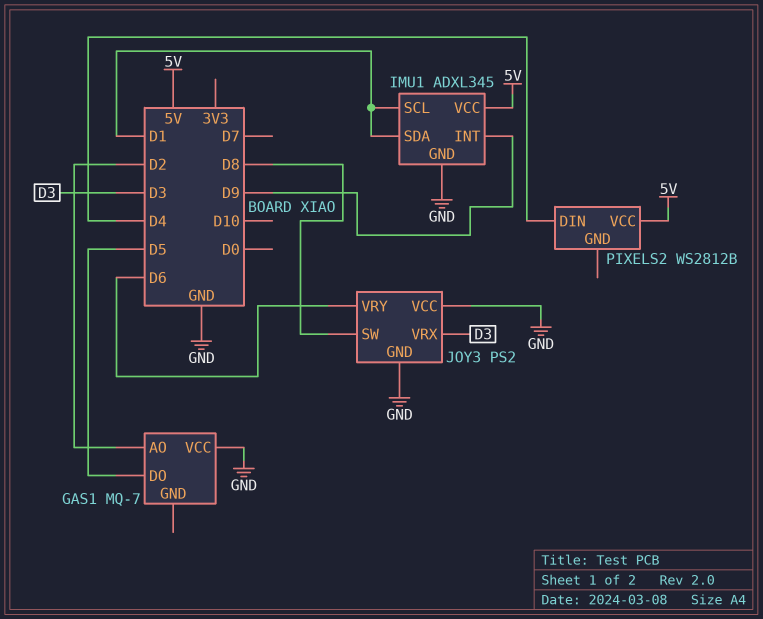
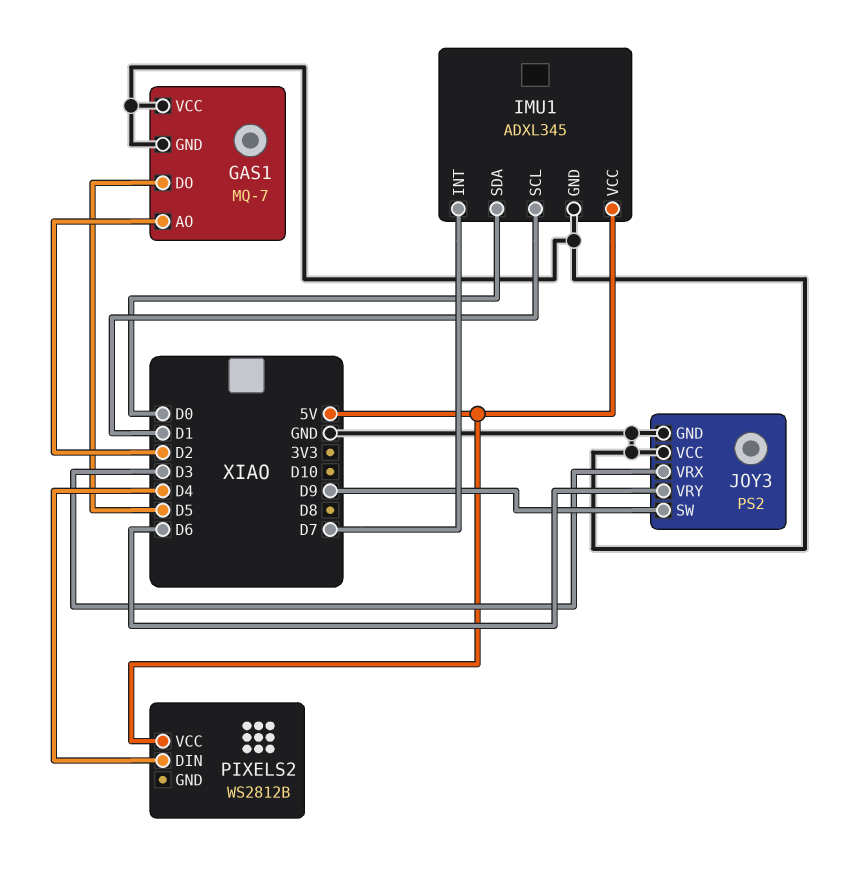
GAS1 pin GND: none -> GND
IMU1 pin INT: D9 -> D7
IMU1 pin SDA: D1 -> D0
JOY3 pin SW: D8 -> D9

